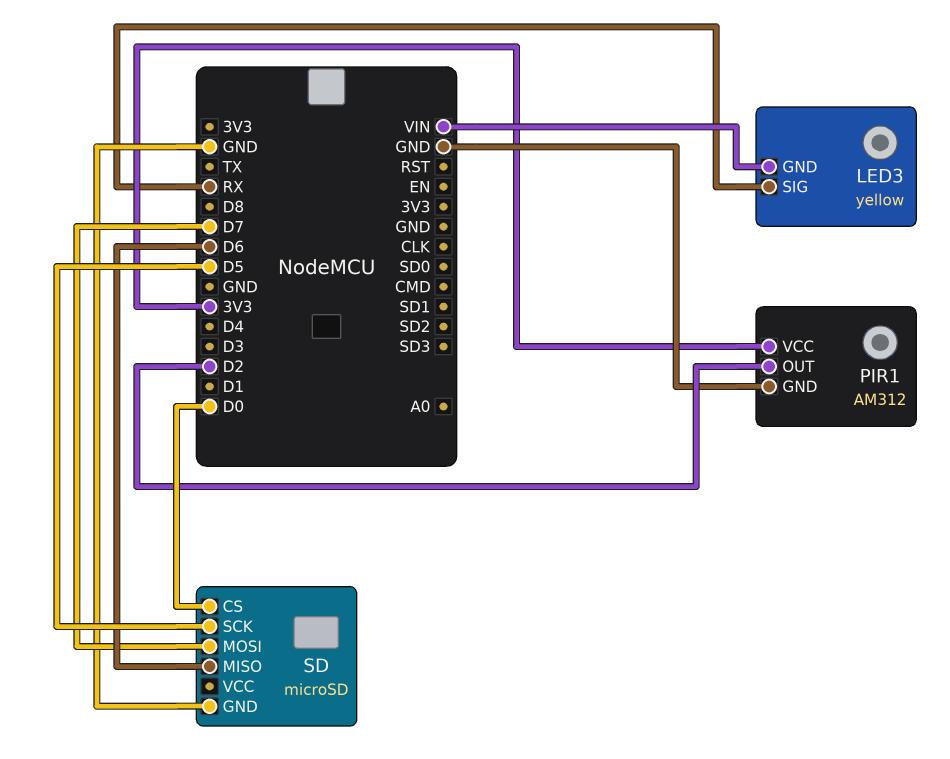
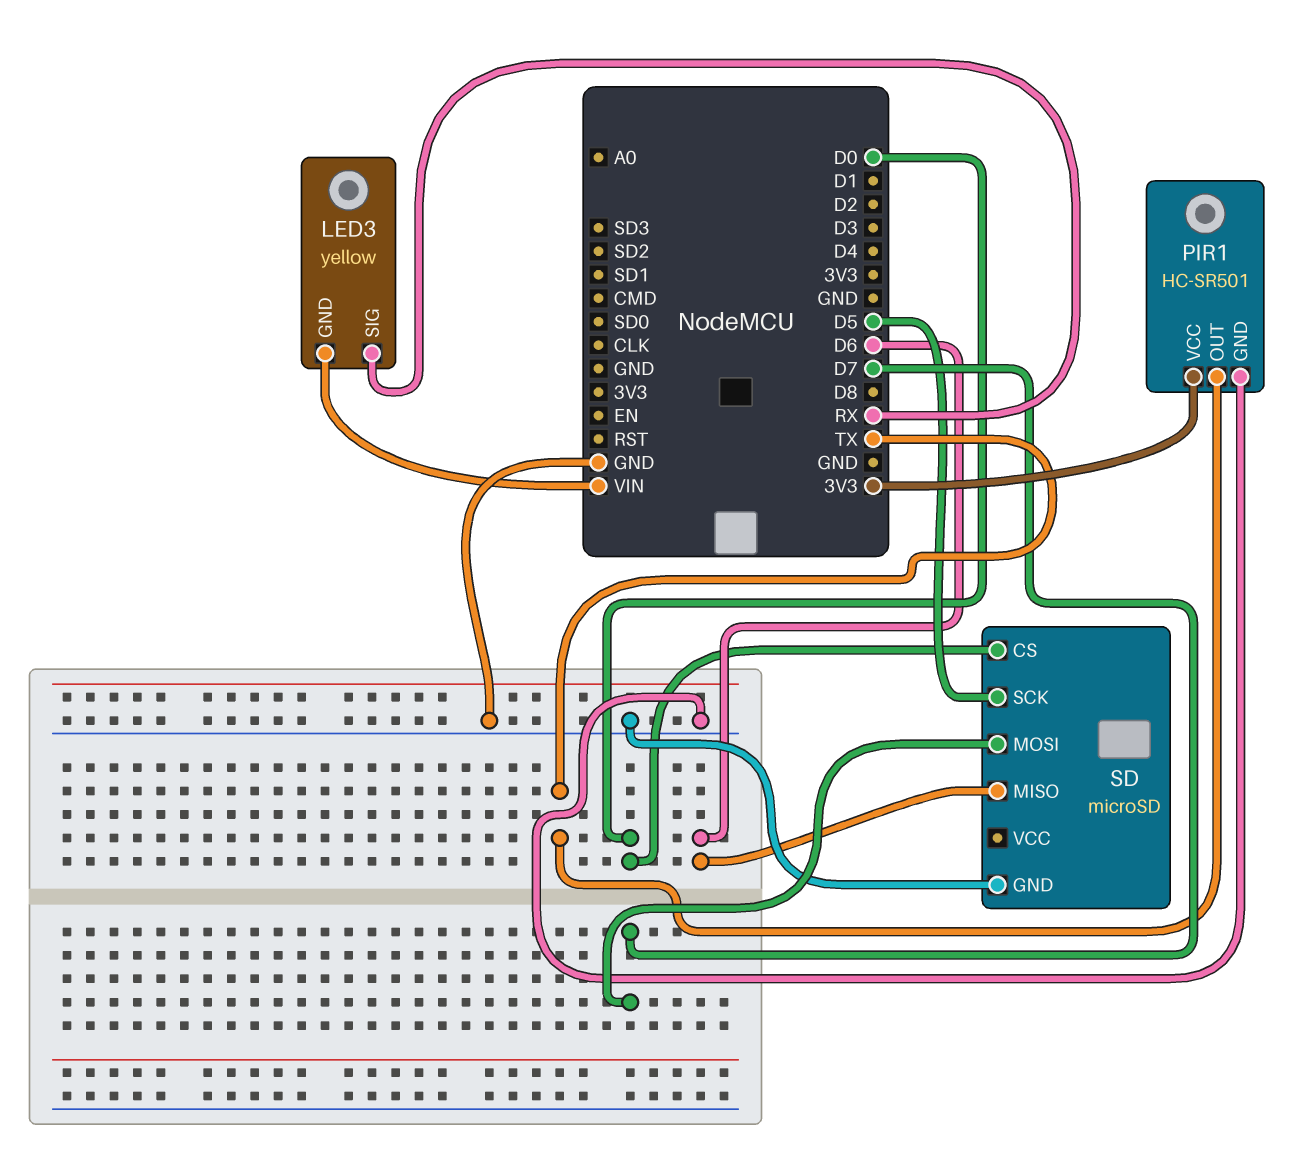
PIR1: AM312 -> HC-SR501
PIR1 pin OUT: D2 -> TX

